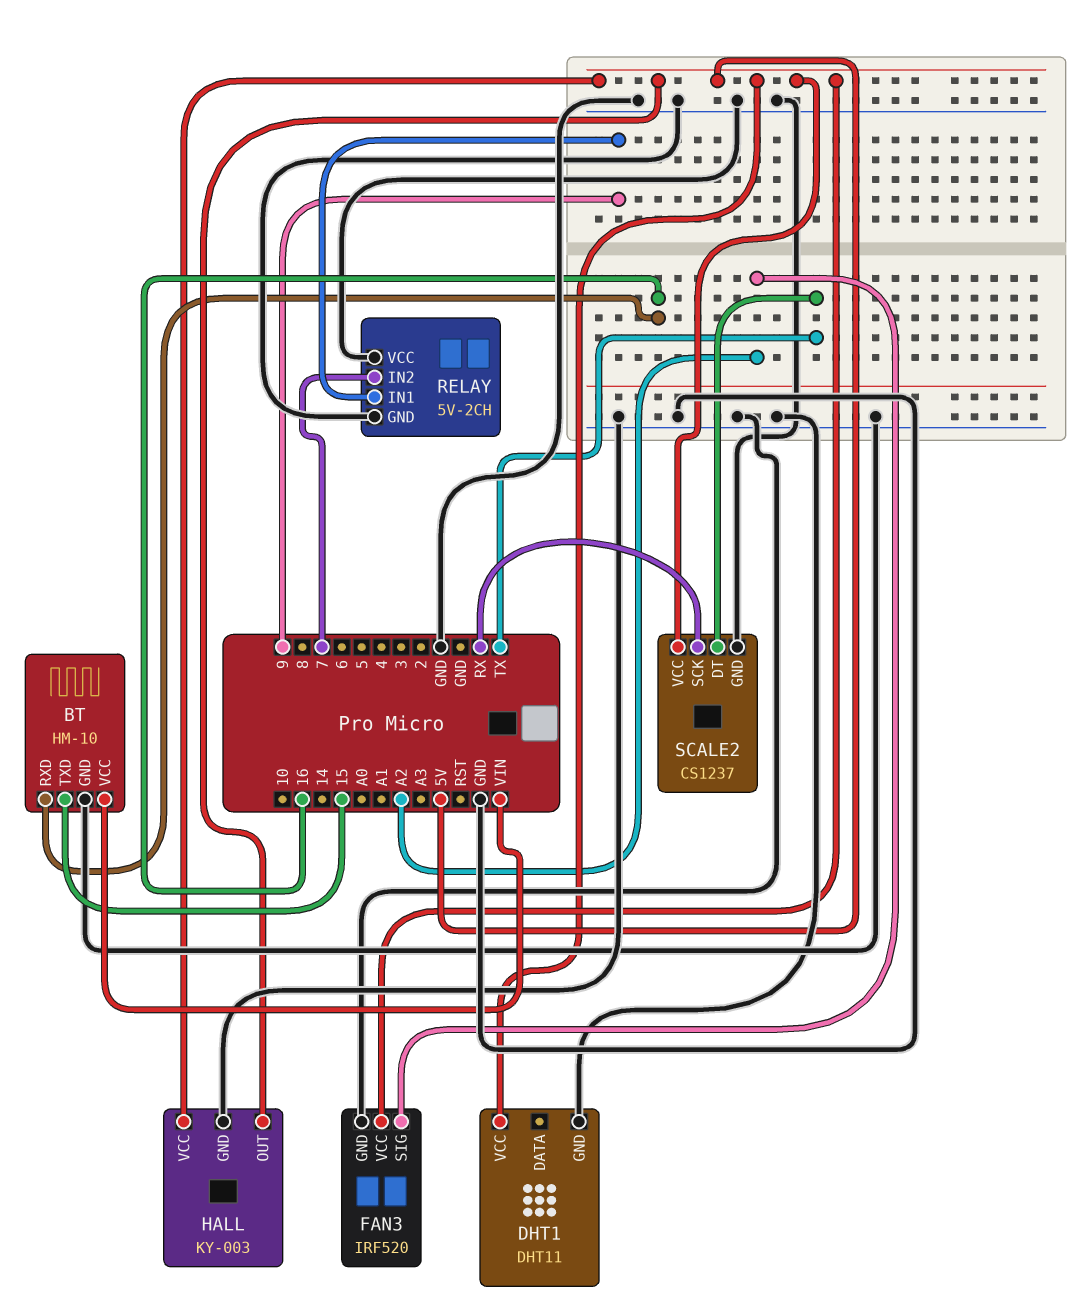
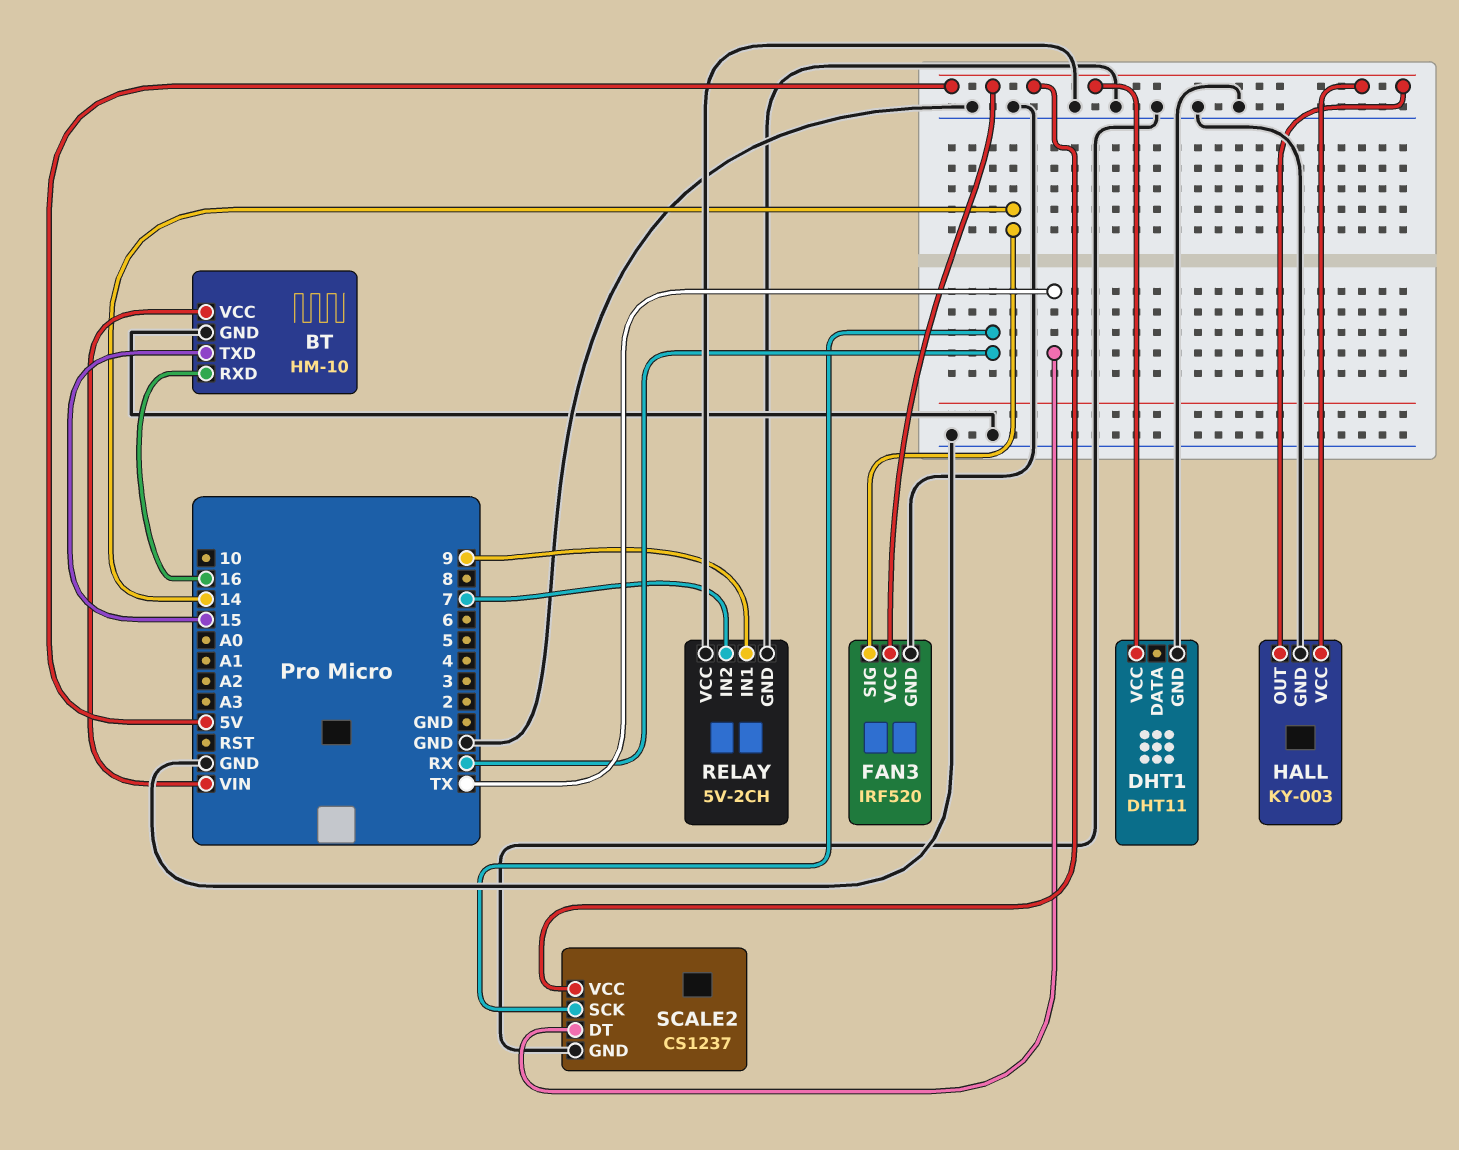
FAN3 pin SIG: A2 -> 14

